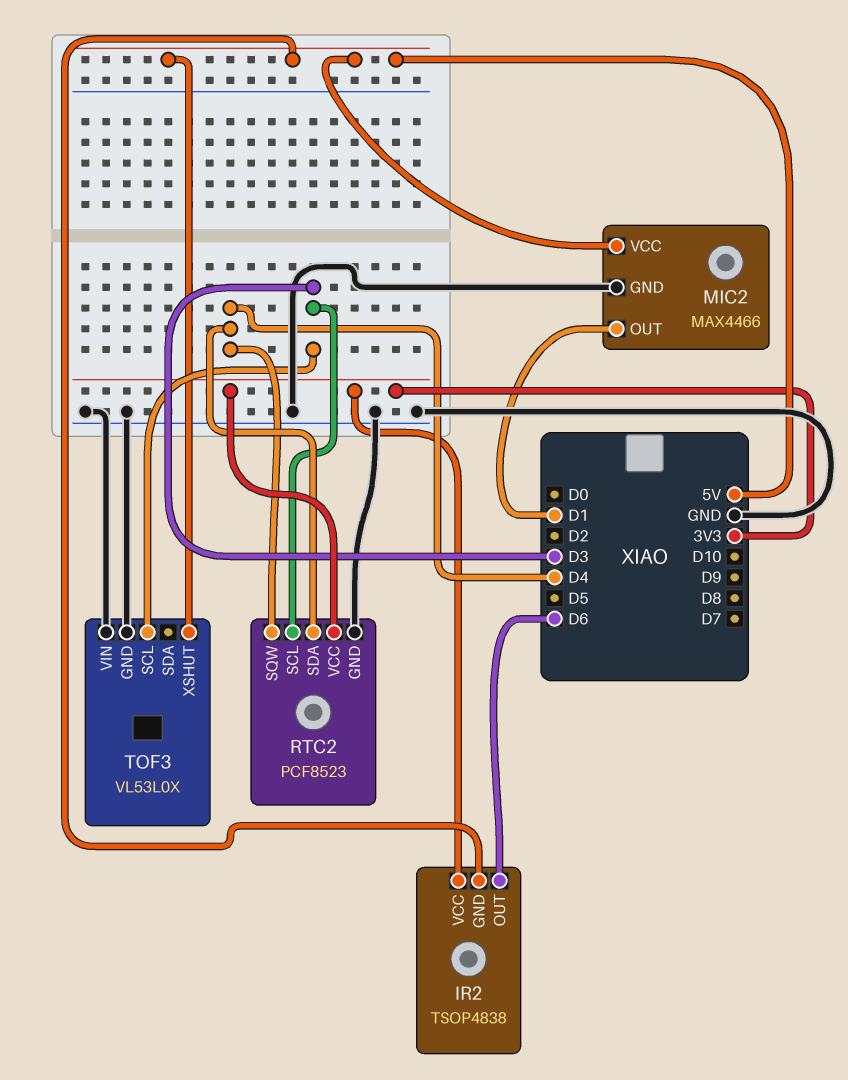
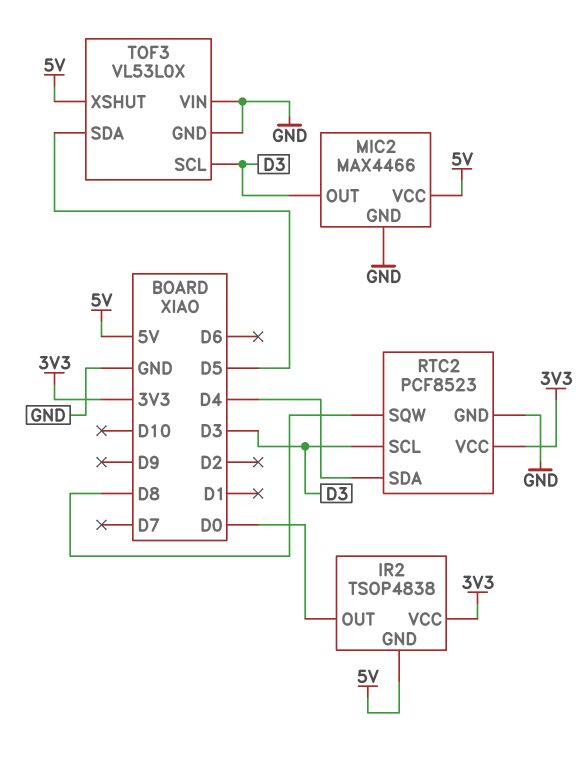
IR2 pin OUT: D6 -> D0
MIC2 pin OUT: D1 -> D3
RTC2 pin SQW: D4 -> D8
TOF3 pin SDA: none -> D5

